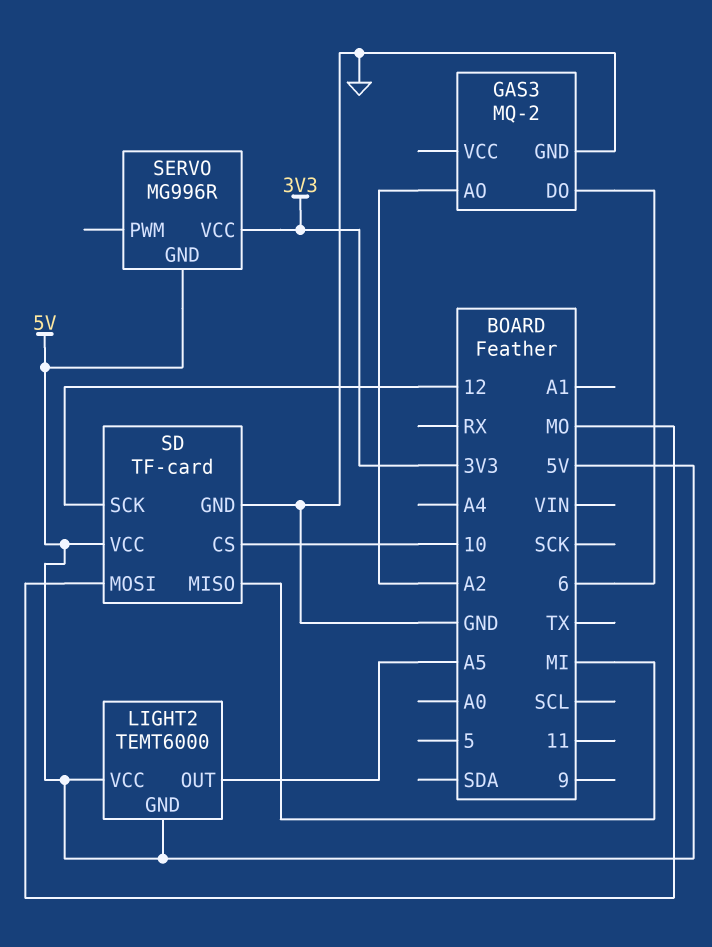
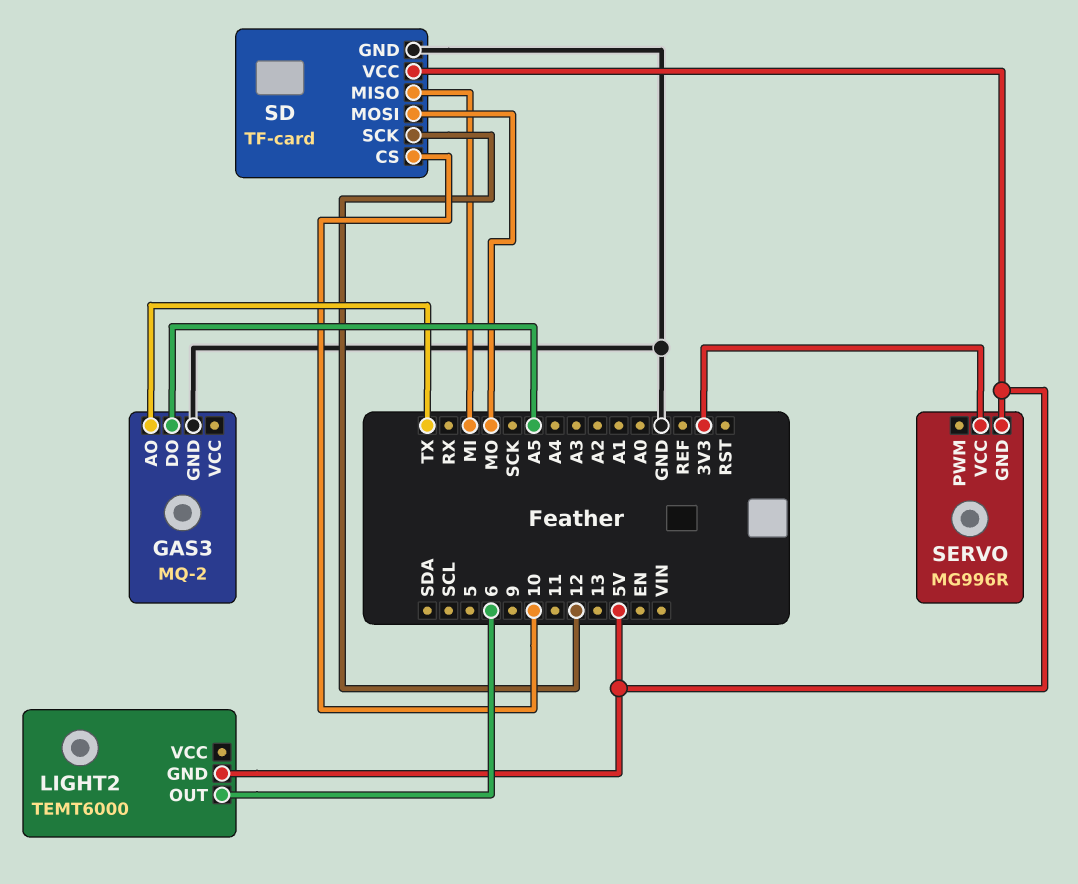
GAS3 pin AO: A2 -> TX
GAS3 pin DO: 6 -> A5
LIGHT2 pin OUT: A5 -> 6
LIGHT2 pin VCC: 5V -> none

